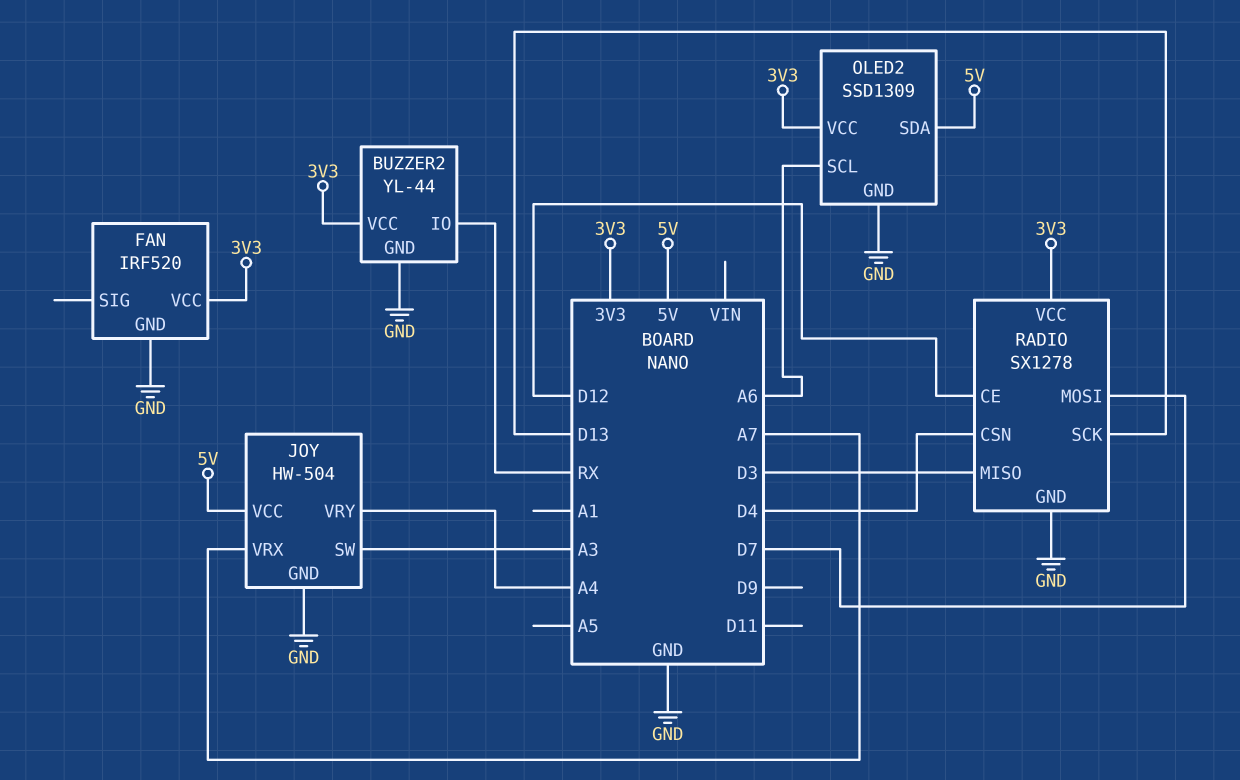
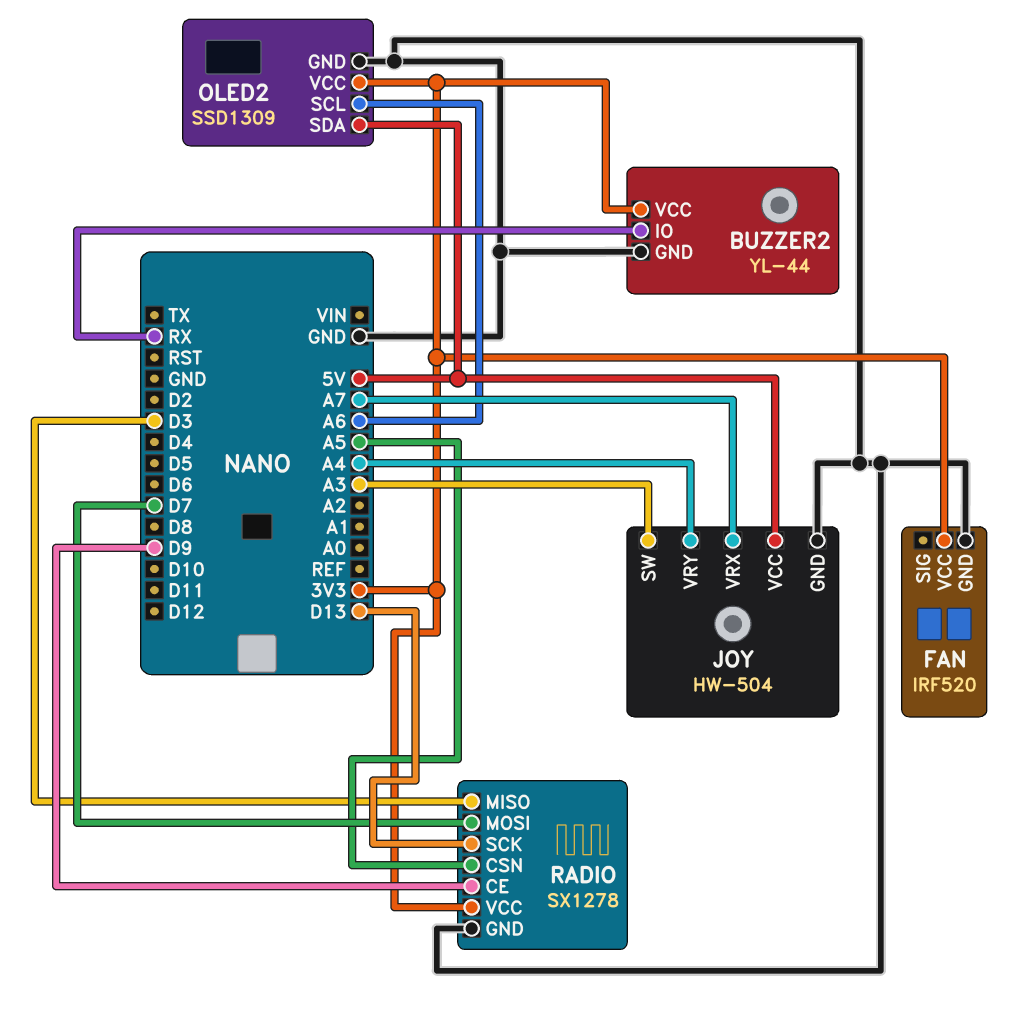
RADIO pin CE: D12 -> D9
RADIO pin CSN: D4 -> A5

